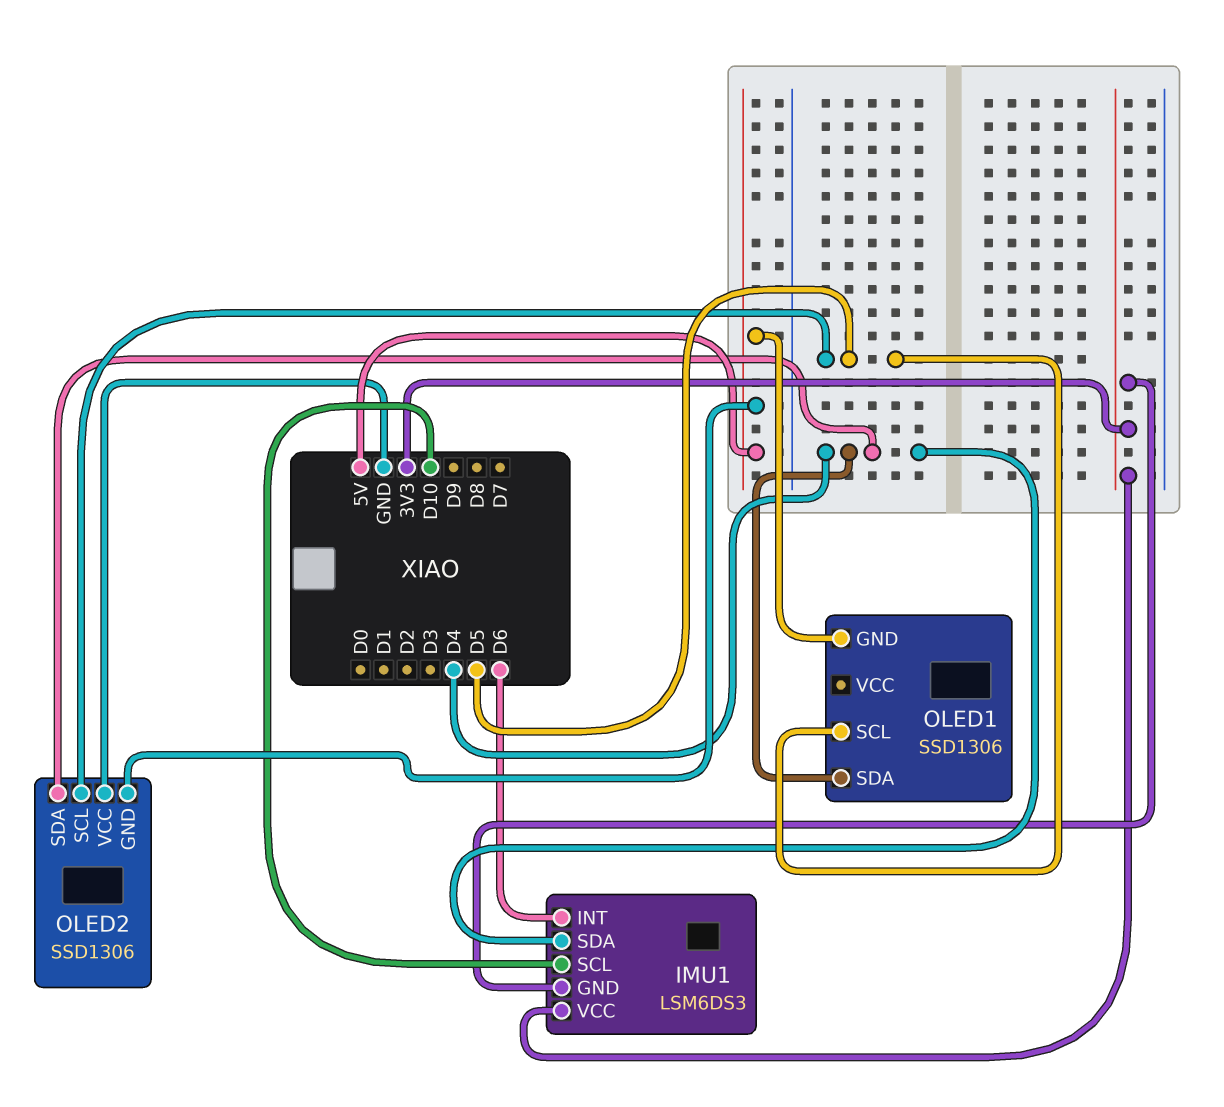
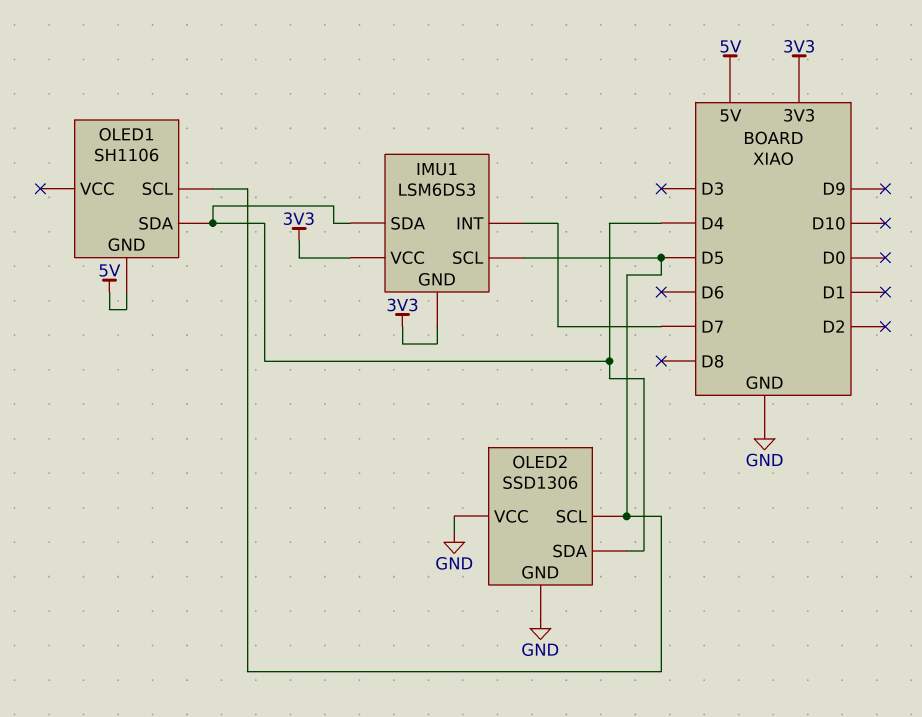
IMU1 pin INT: D6 -> D7
IMU1 pin SCL: D10 -> D5
OLED1: SSD1306 -> SH1106
OLED2 pin GND: 5V -> GND

